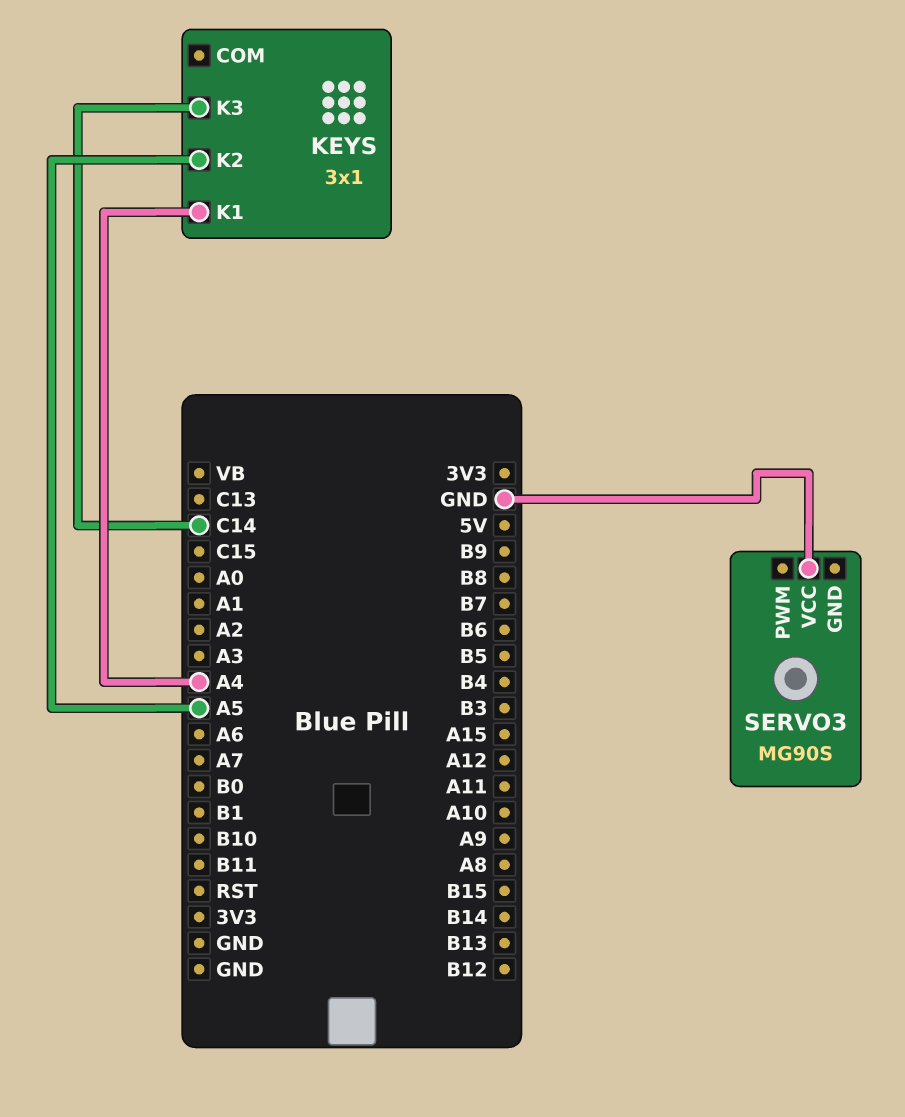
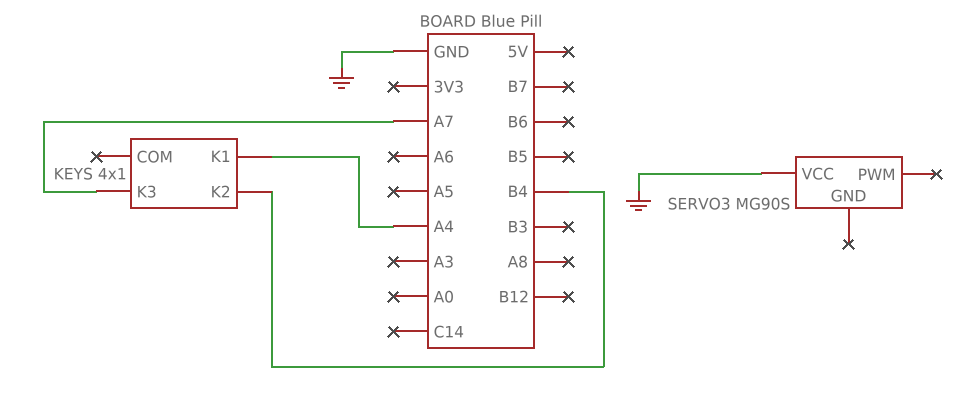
KEYS: 3x1 -> 4x1
KEYS pin K2: A5 -> B4
KEYS pin K3: C14 -> A7

